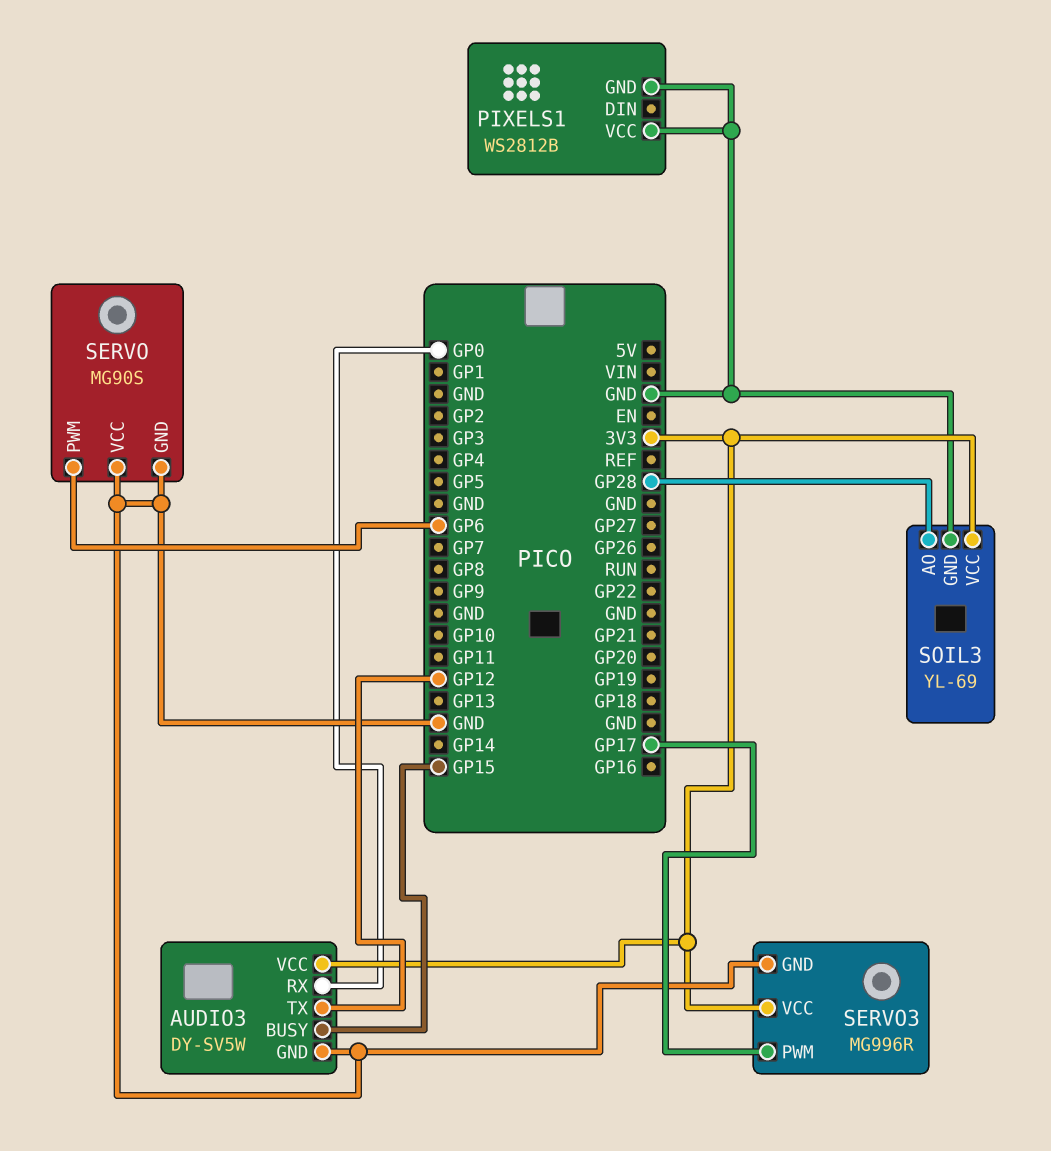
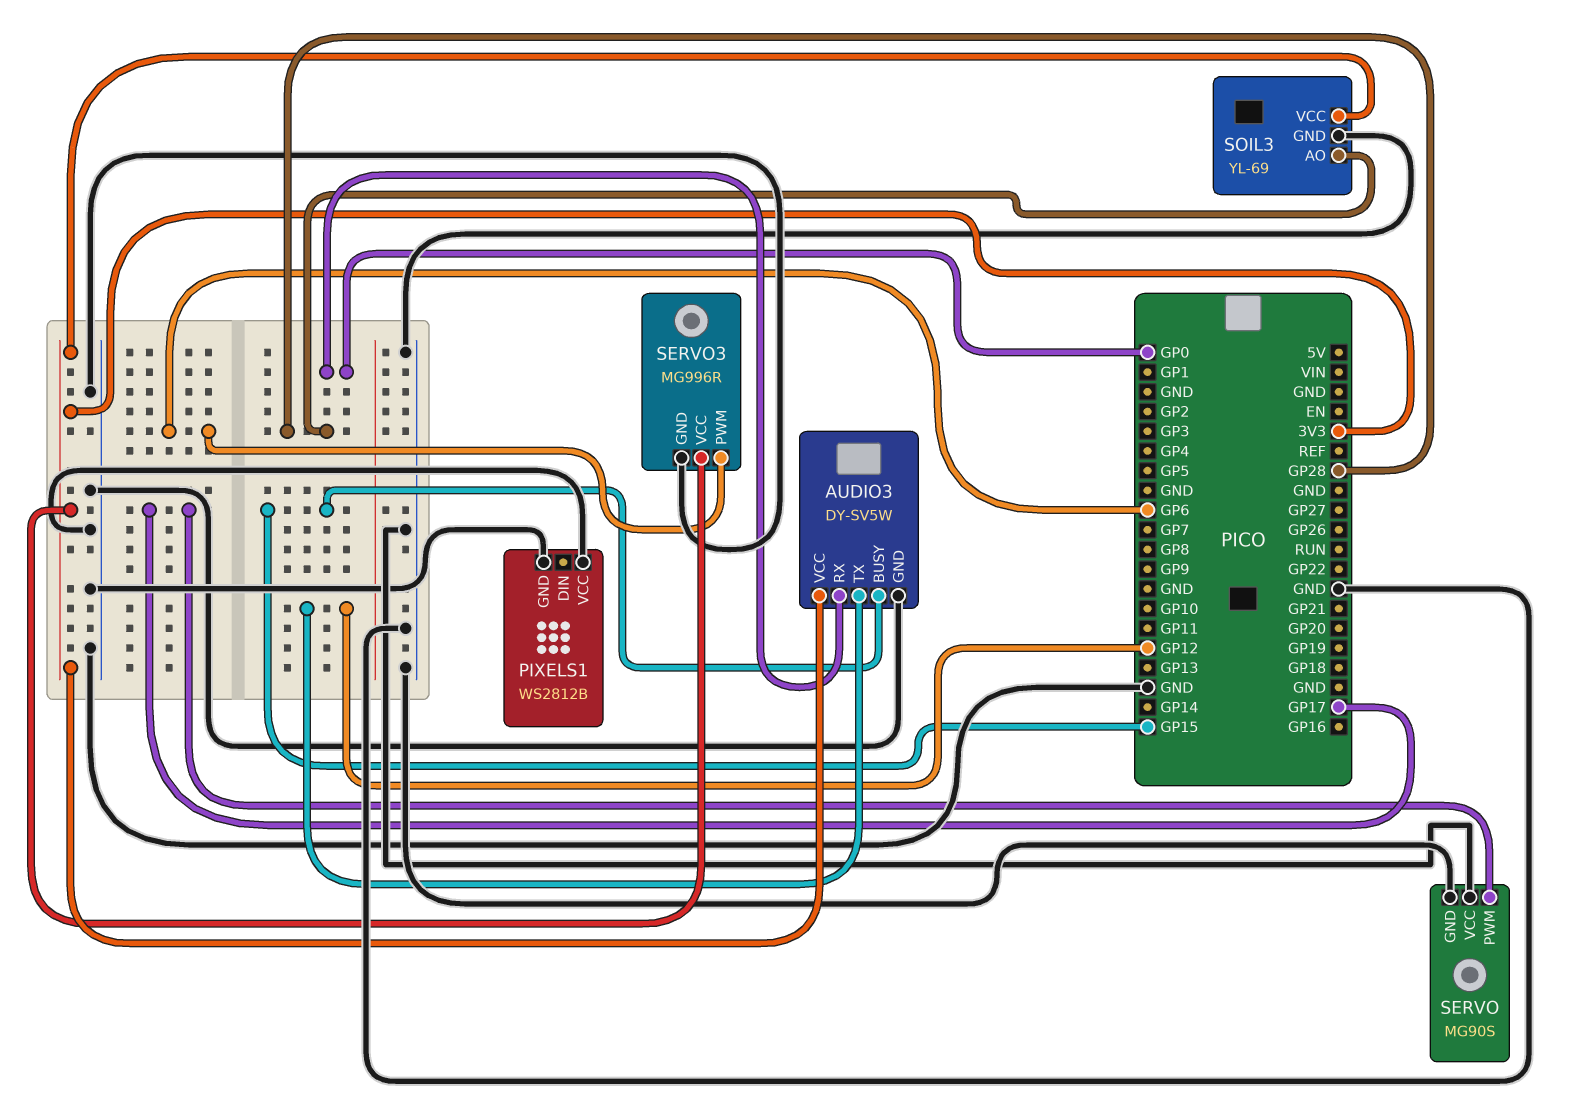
SERVO pin PWM: GP6 -> GP17
SERVO3 pin PWM: GP17 -> GP6

